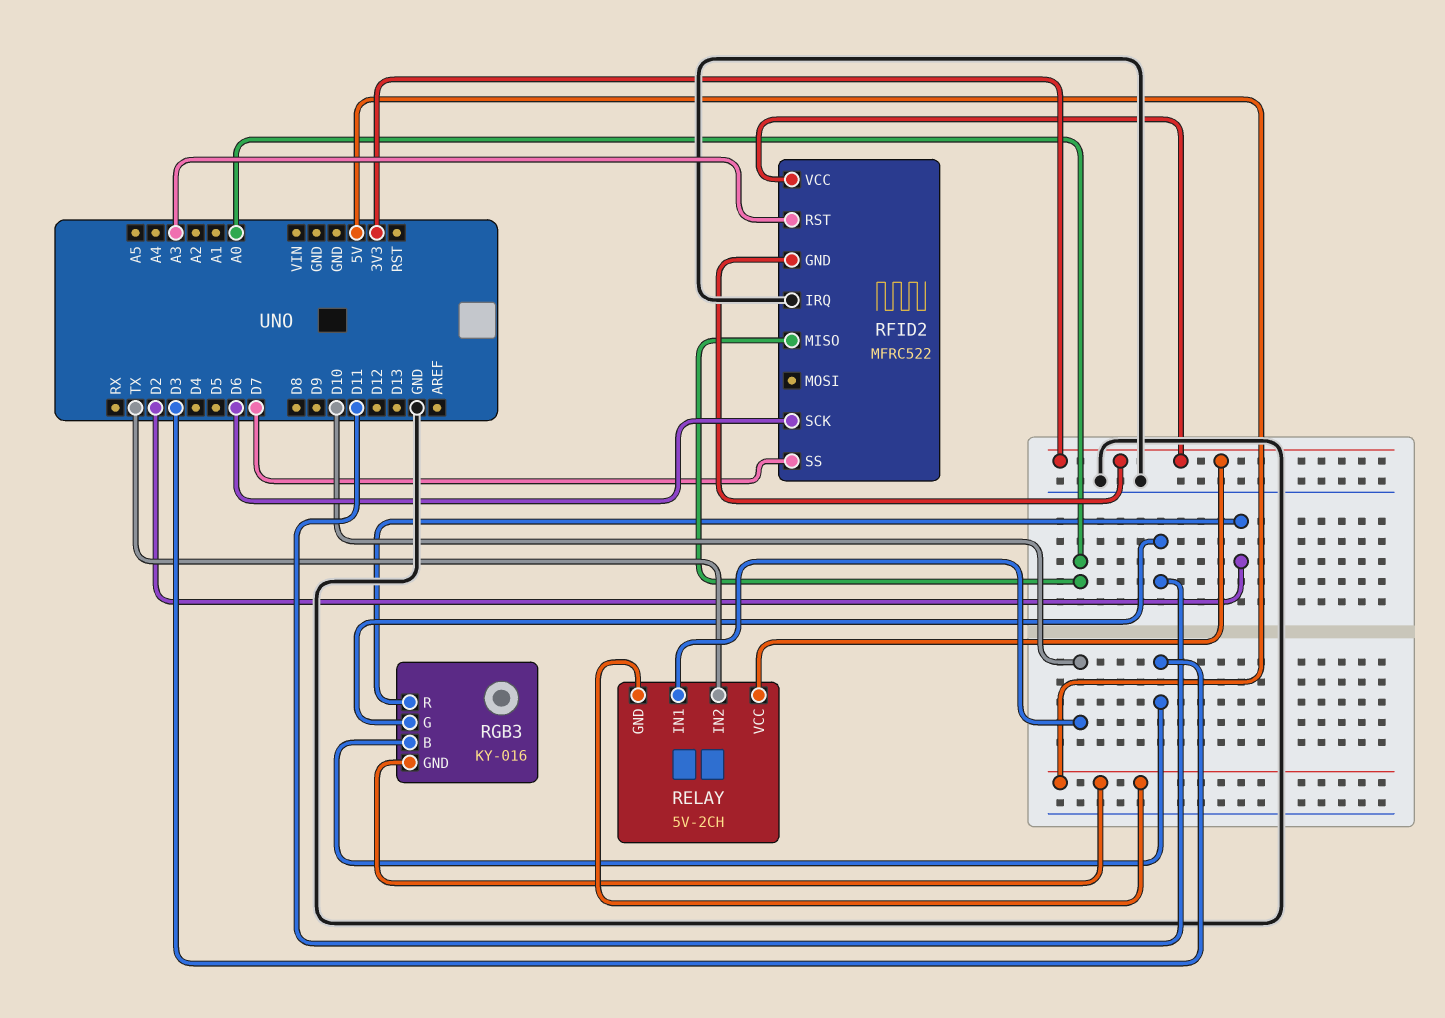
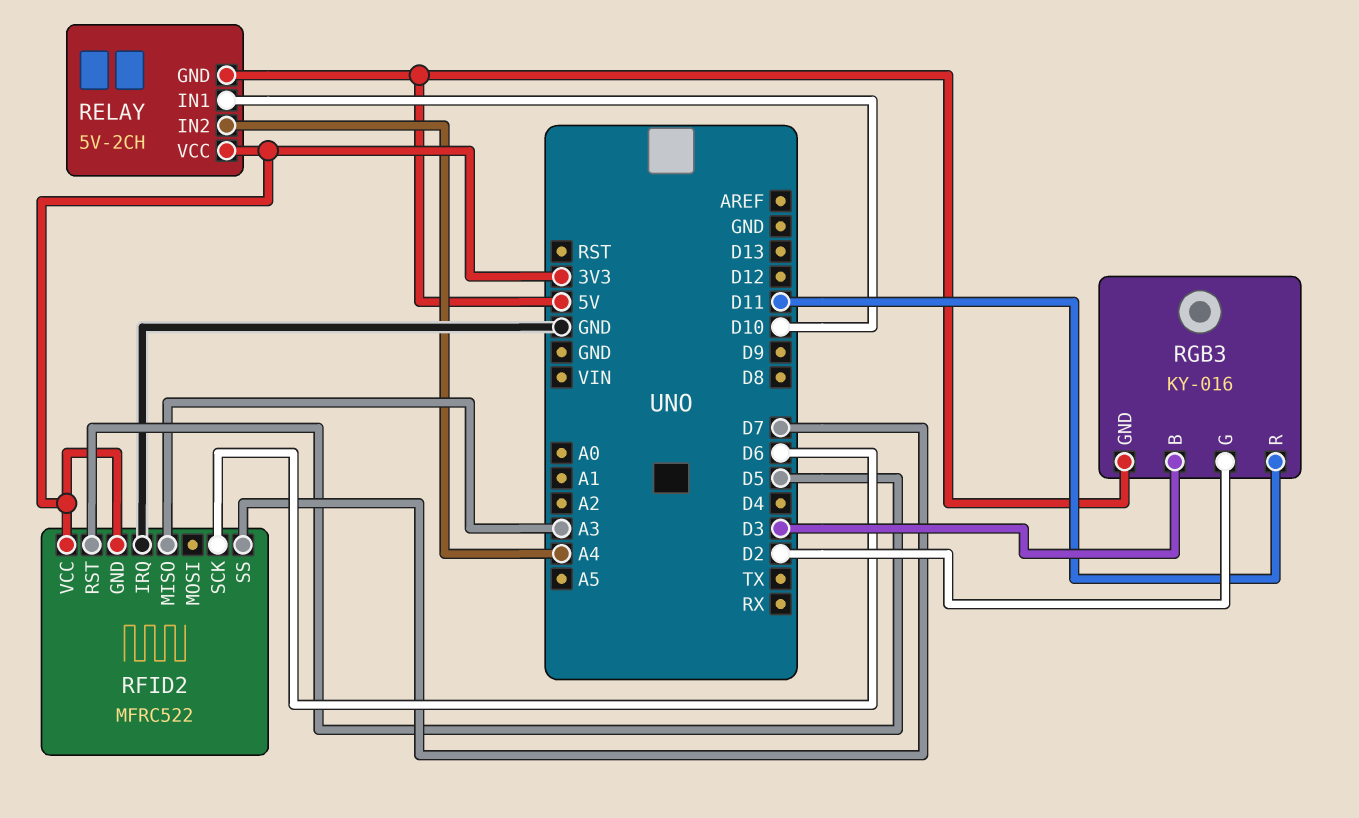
RELAY pin IN2: TX -> A4
RFID2 pin MISO: A0 -> A3
RFID2 pin RST: A3 -> D5
RGB3 pin G: D11 -> D2
RGB3 pin R: D2 -> D11

